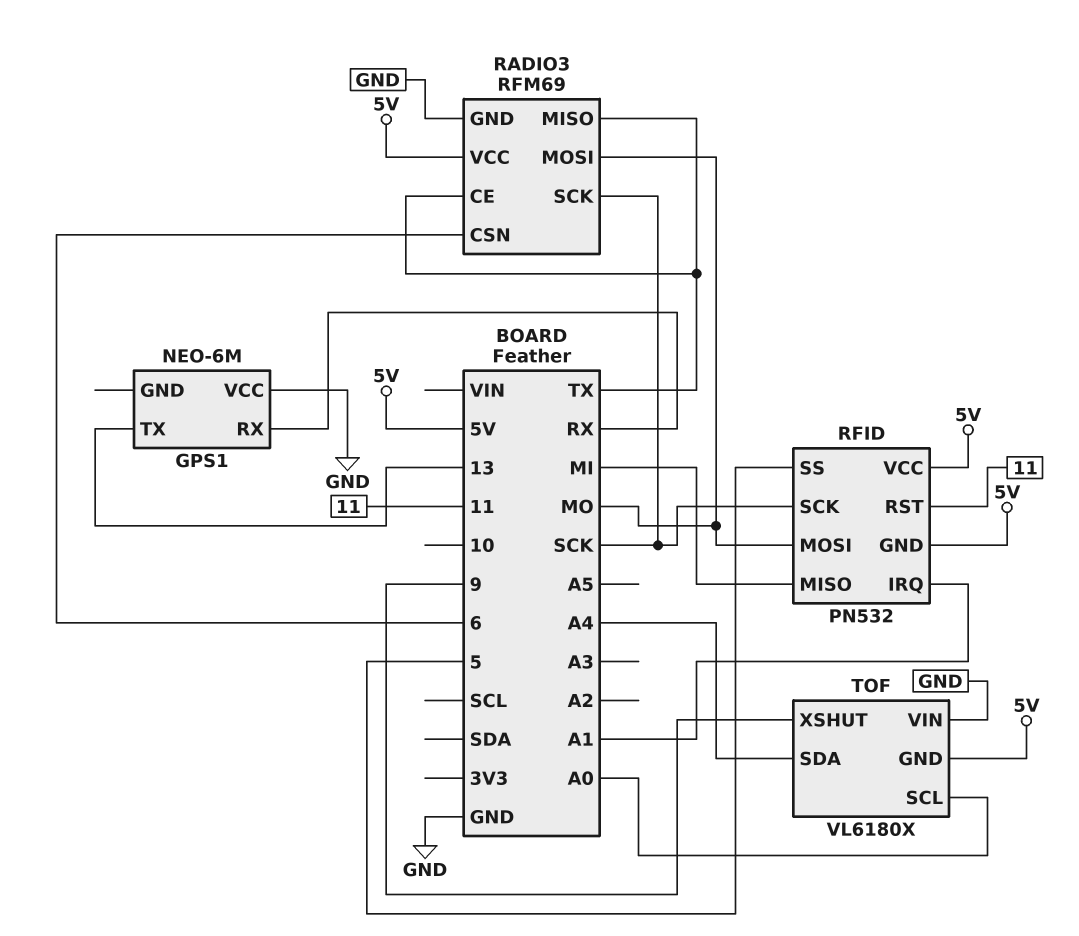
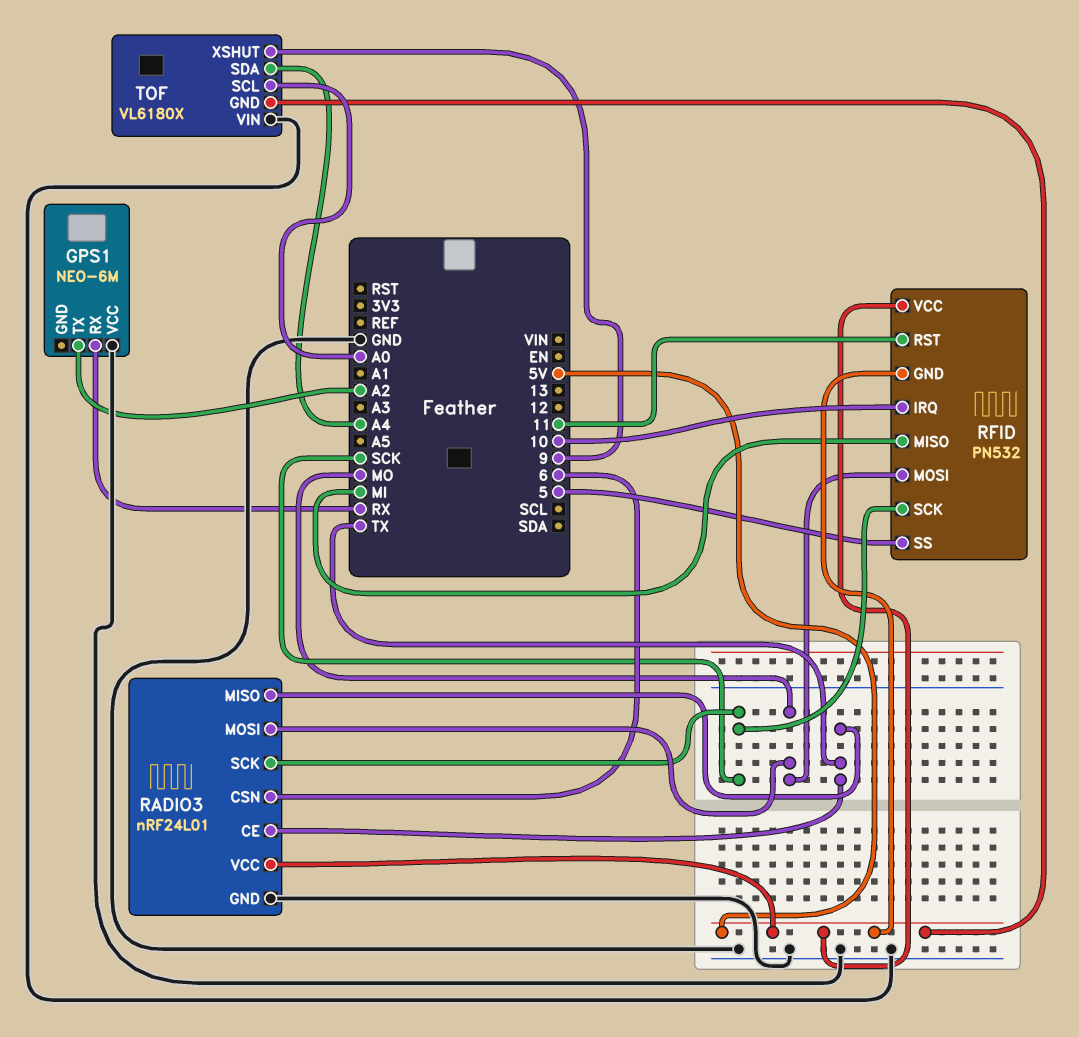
GPS1 pin TX: 13 -> A2
RADIO3: RFM69 -> nRF24L01
RFID pin IRQ: A1 -> 10

